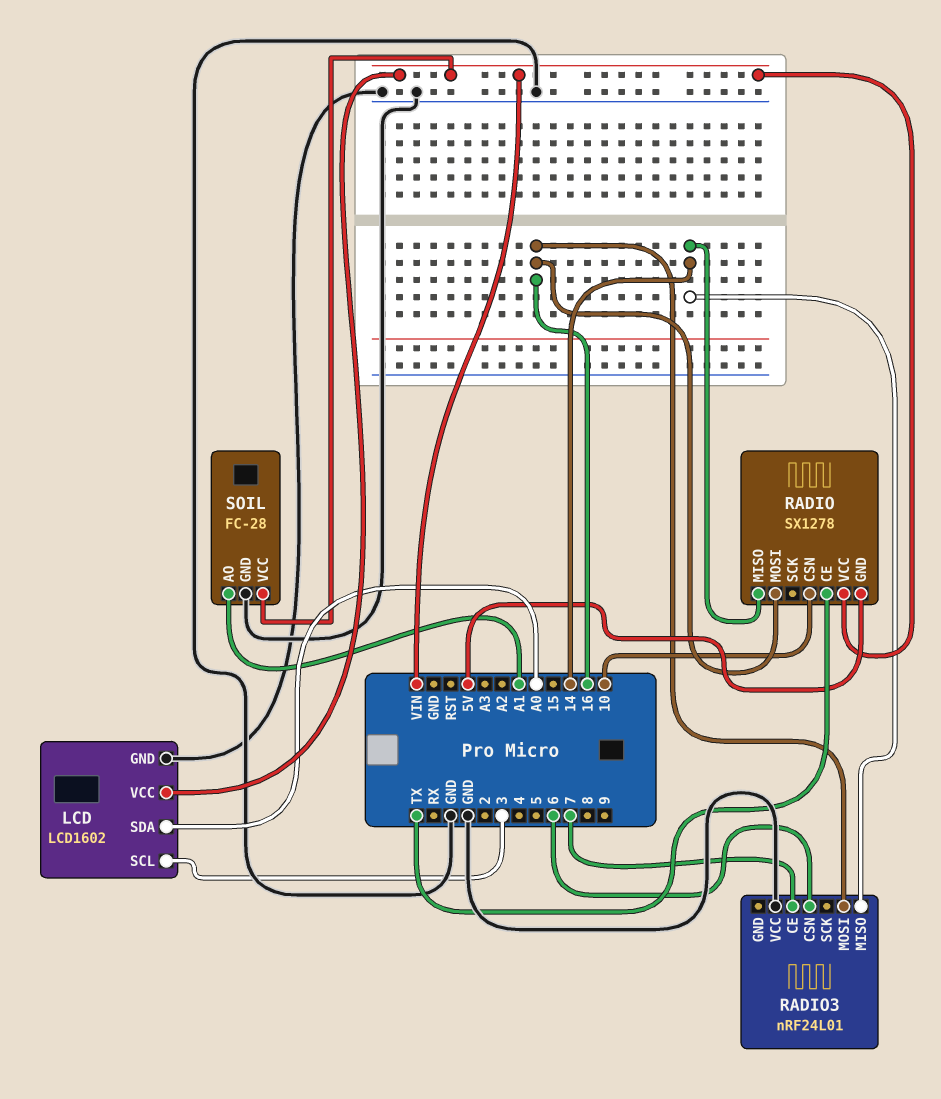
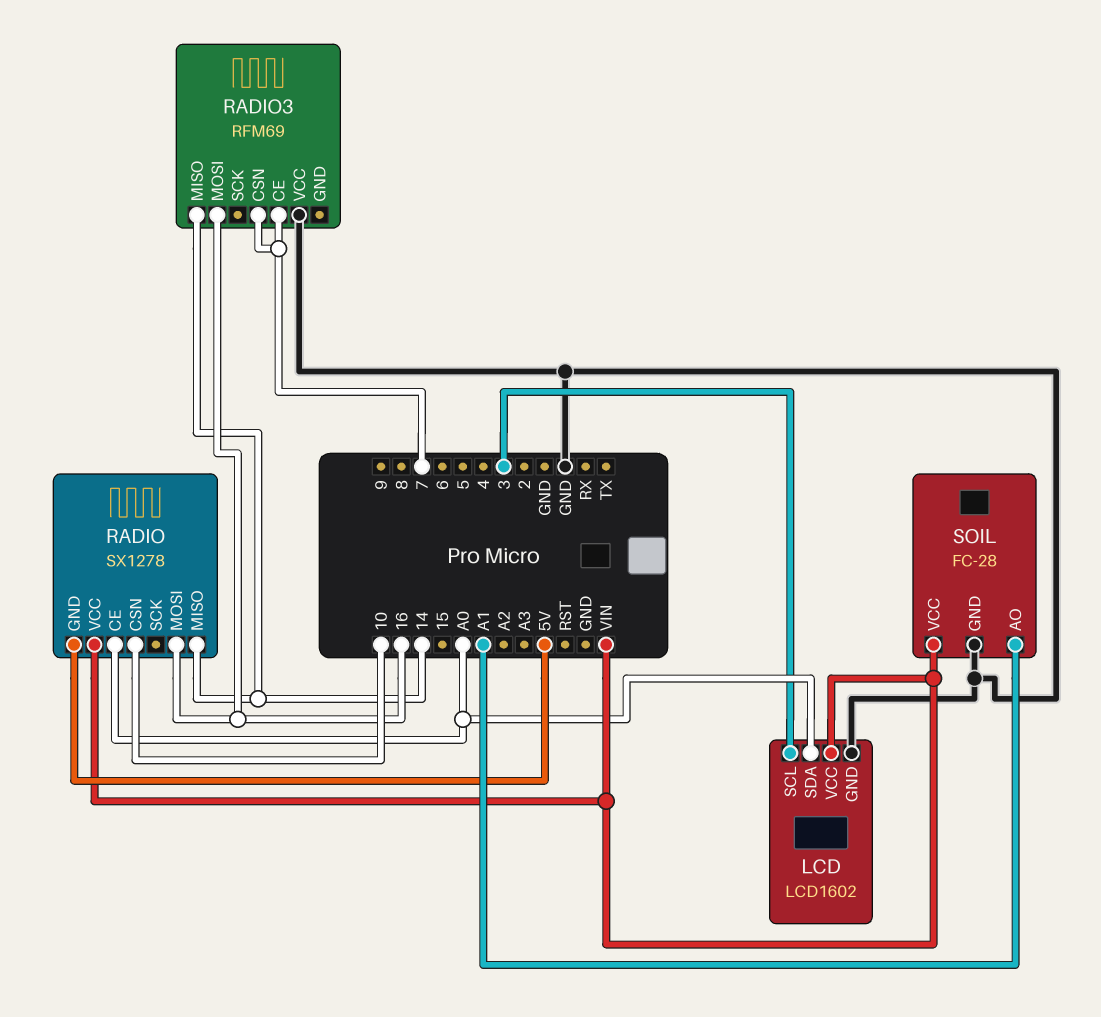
RADIO pin CE: TX -> A0
RADIO3: nRF24L01 -> RFM69
RADIO3 pin CSN: 6 -> 7

